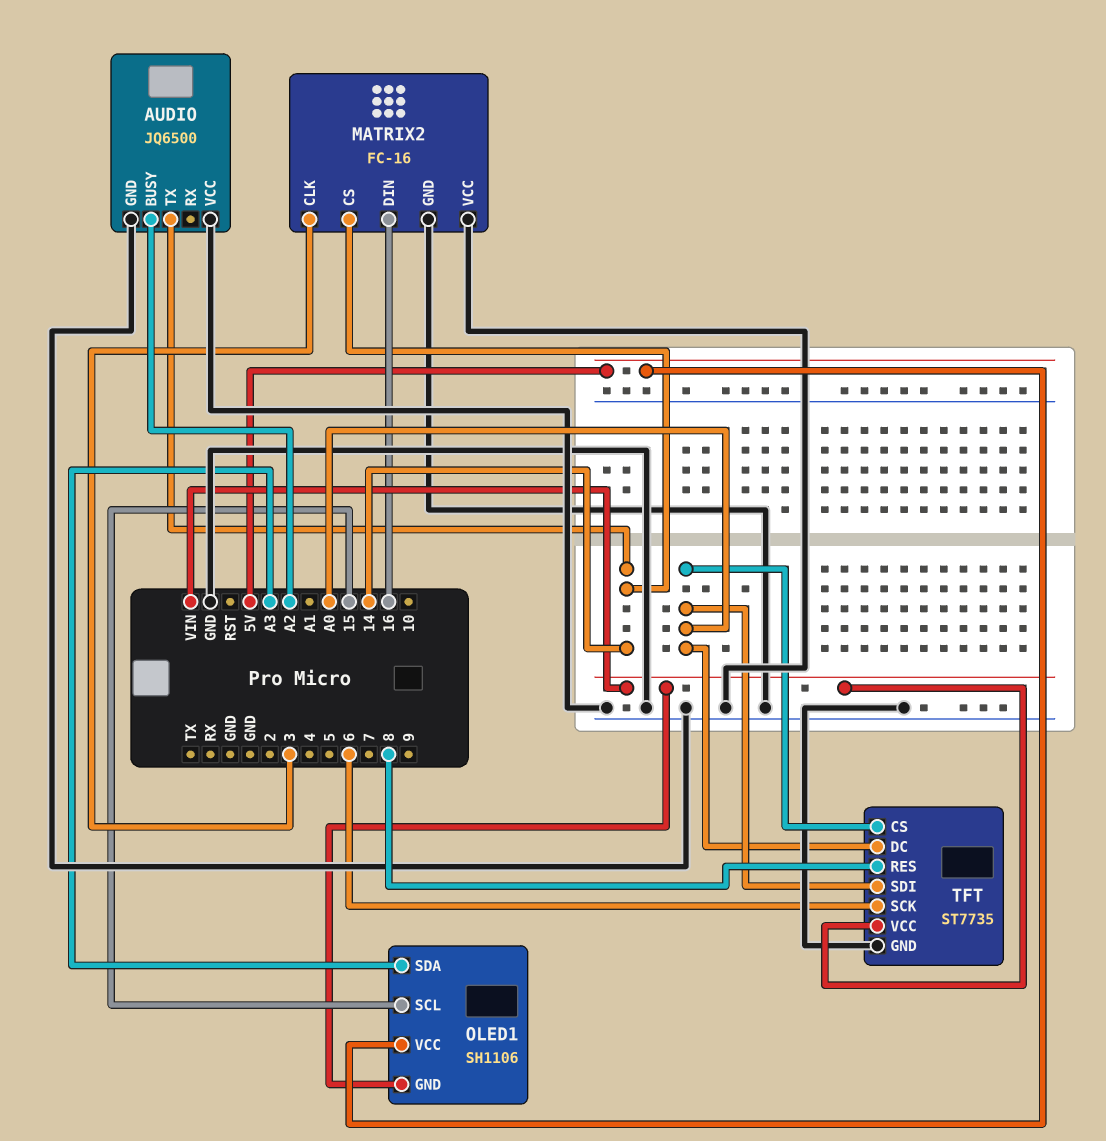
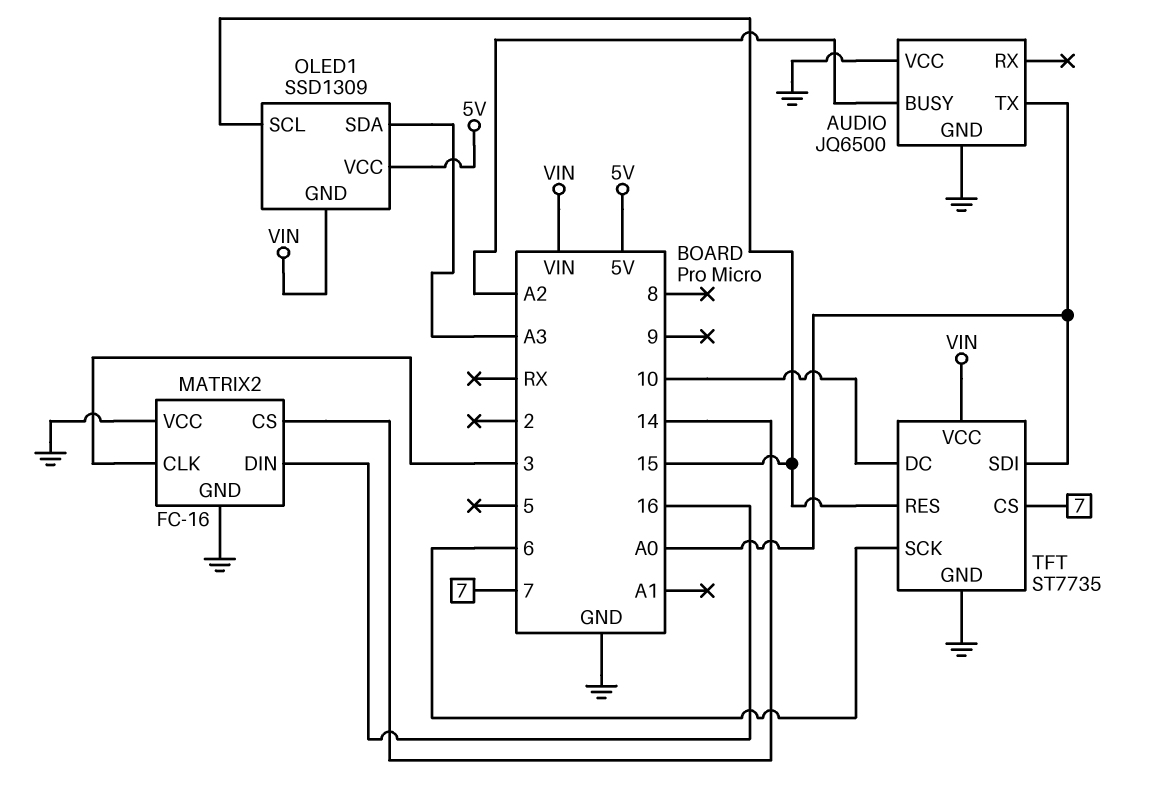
AUDIO pin TX: 14 -> A0
OLED1: SH1106 -> SSD1309
TFT pin CS: A0 -> 7
TFT pin DC: A0 -> 10
TFT pin RES: 8 -> 15

